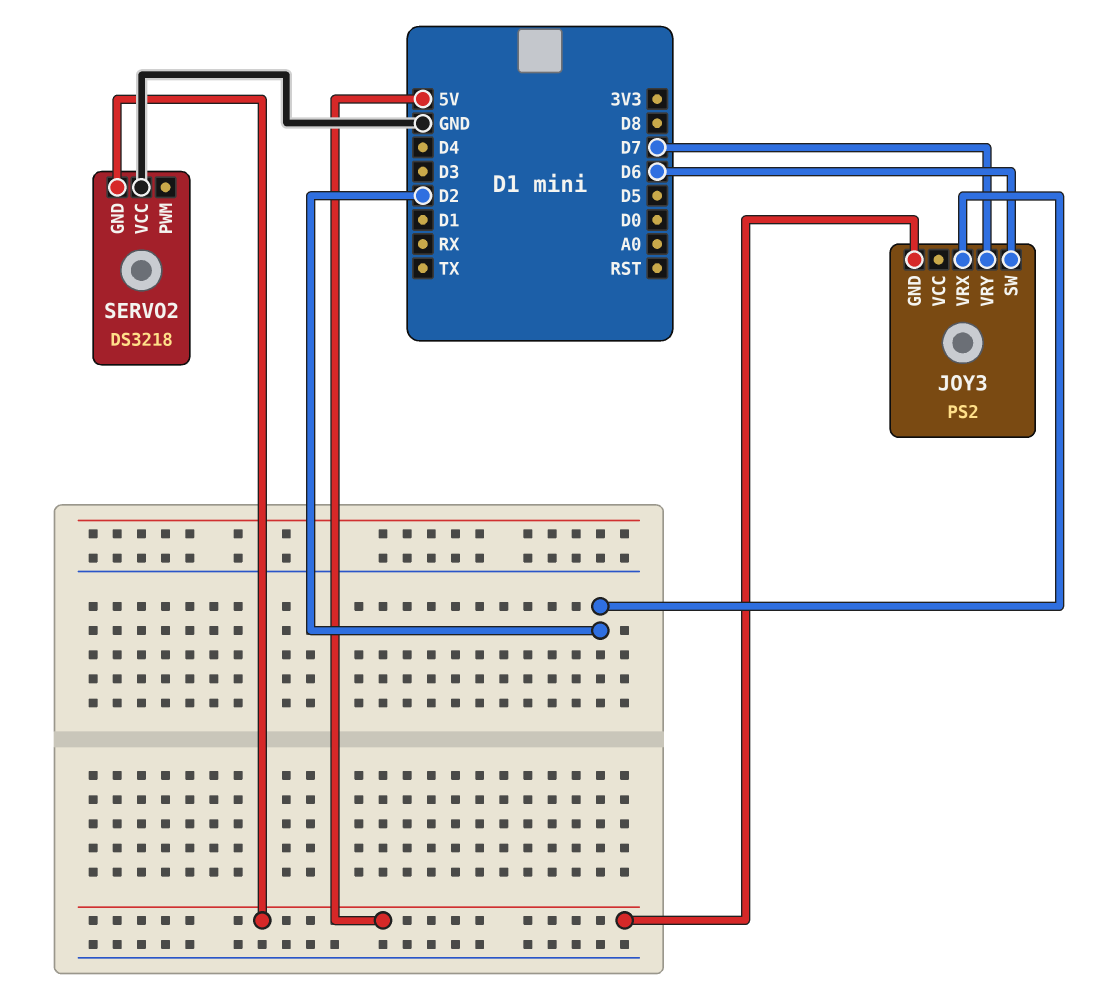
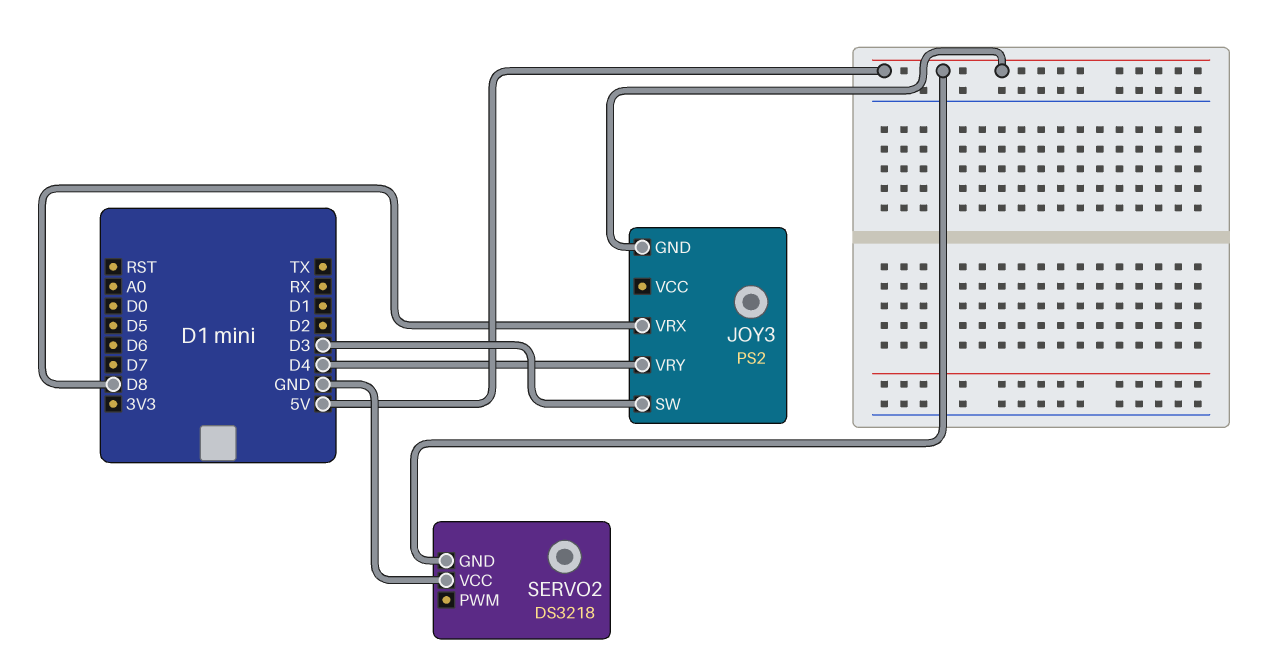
JOY3 pin SW: D6 -> D3
JOY3 pin VRX: D2 -> D8
JOY3 pin VRY: D7 -> D4

